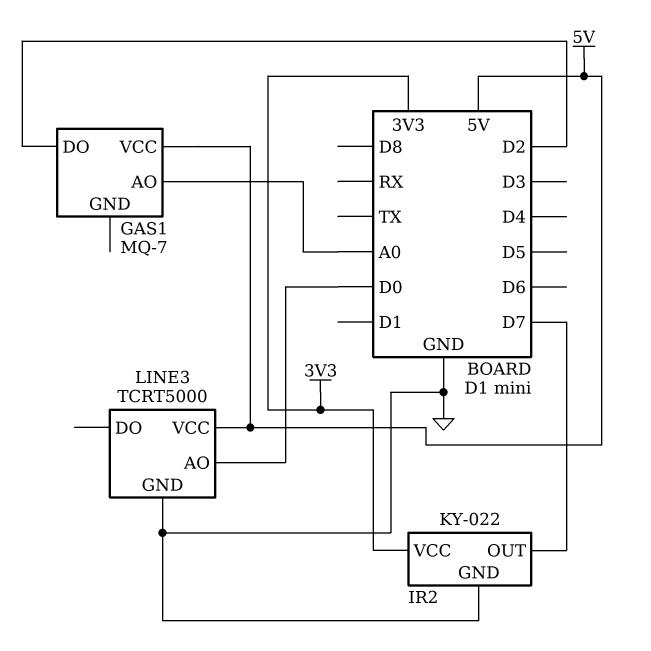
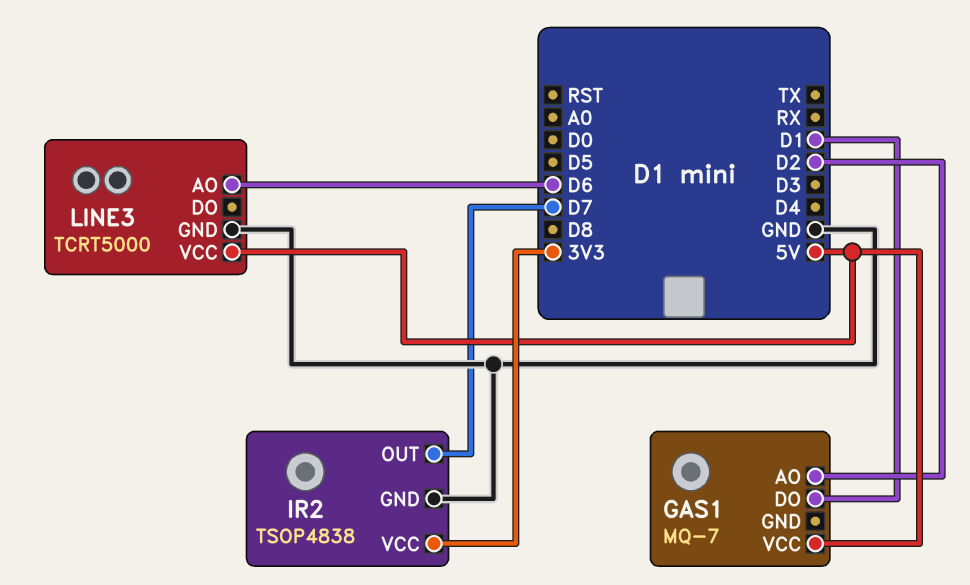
GAS1 pin AO: A0 -> D2
GAS1 pin DO: D2 -> D1
IR2: KY-022 -> TSOP4838
LINE3 pin AO: D0 -> D6

